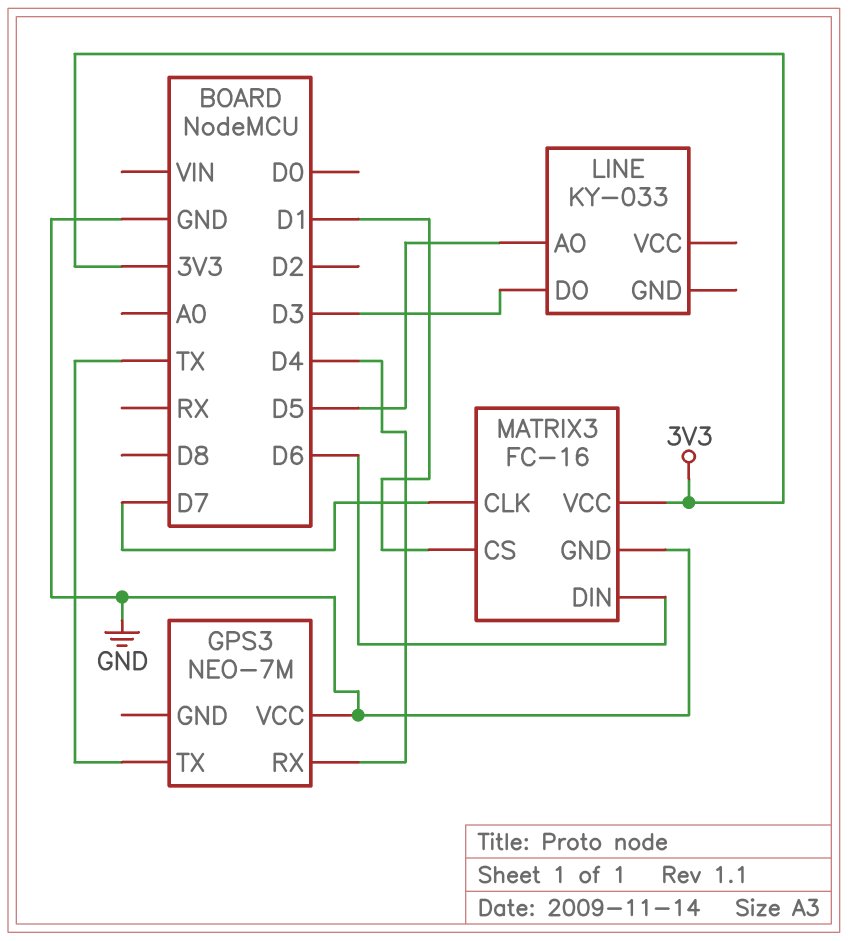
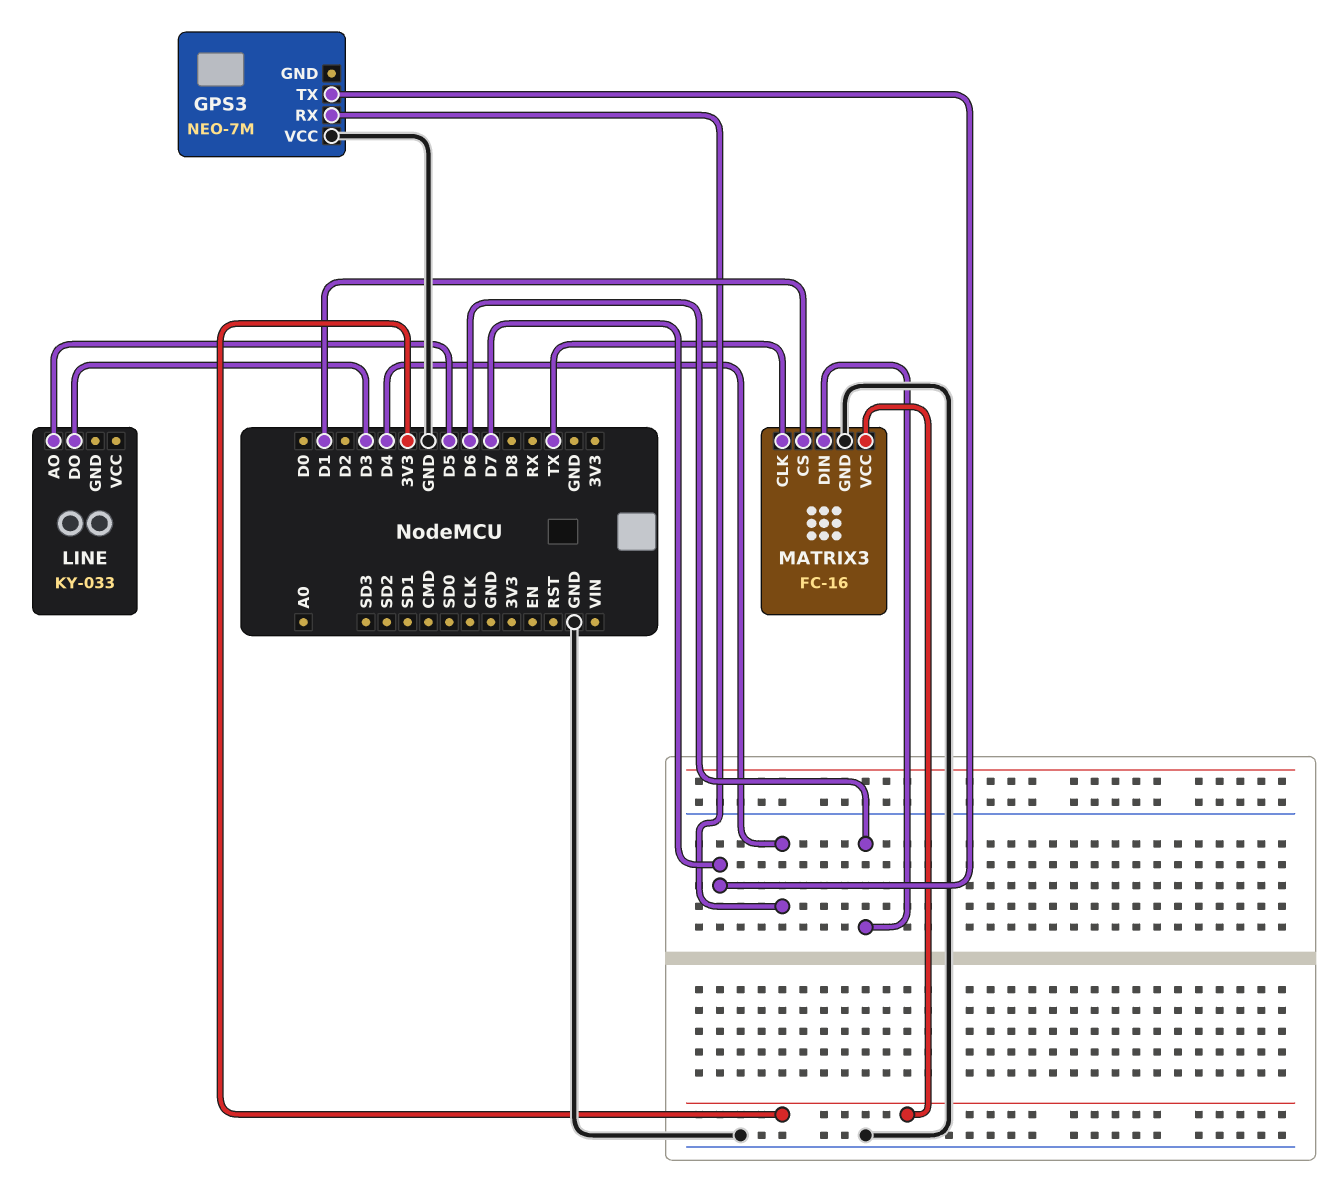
GPS3 pin TX: TX -> D7
MATRIX3 pin CLK: D7 -> TX

